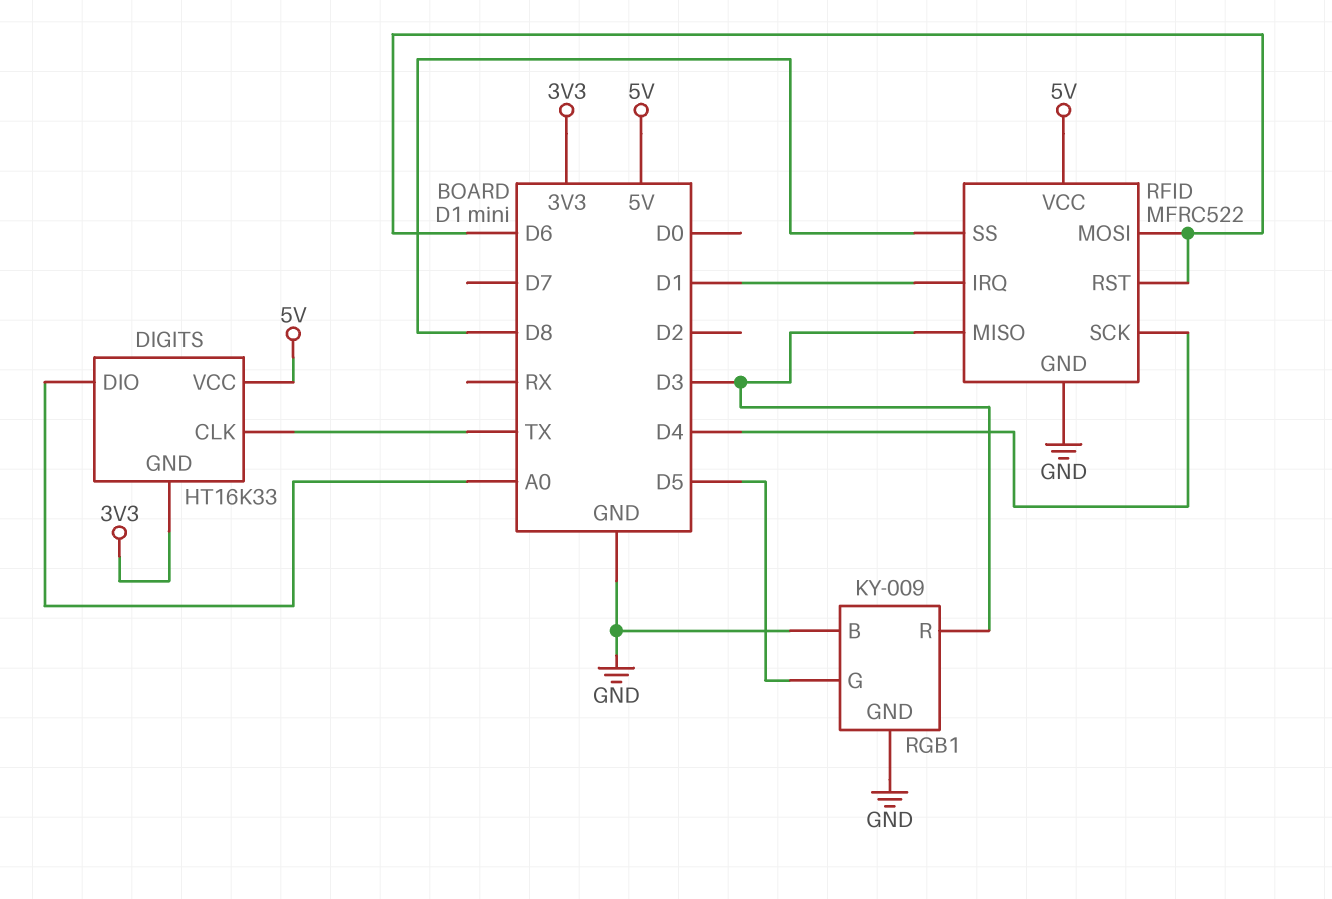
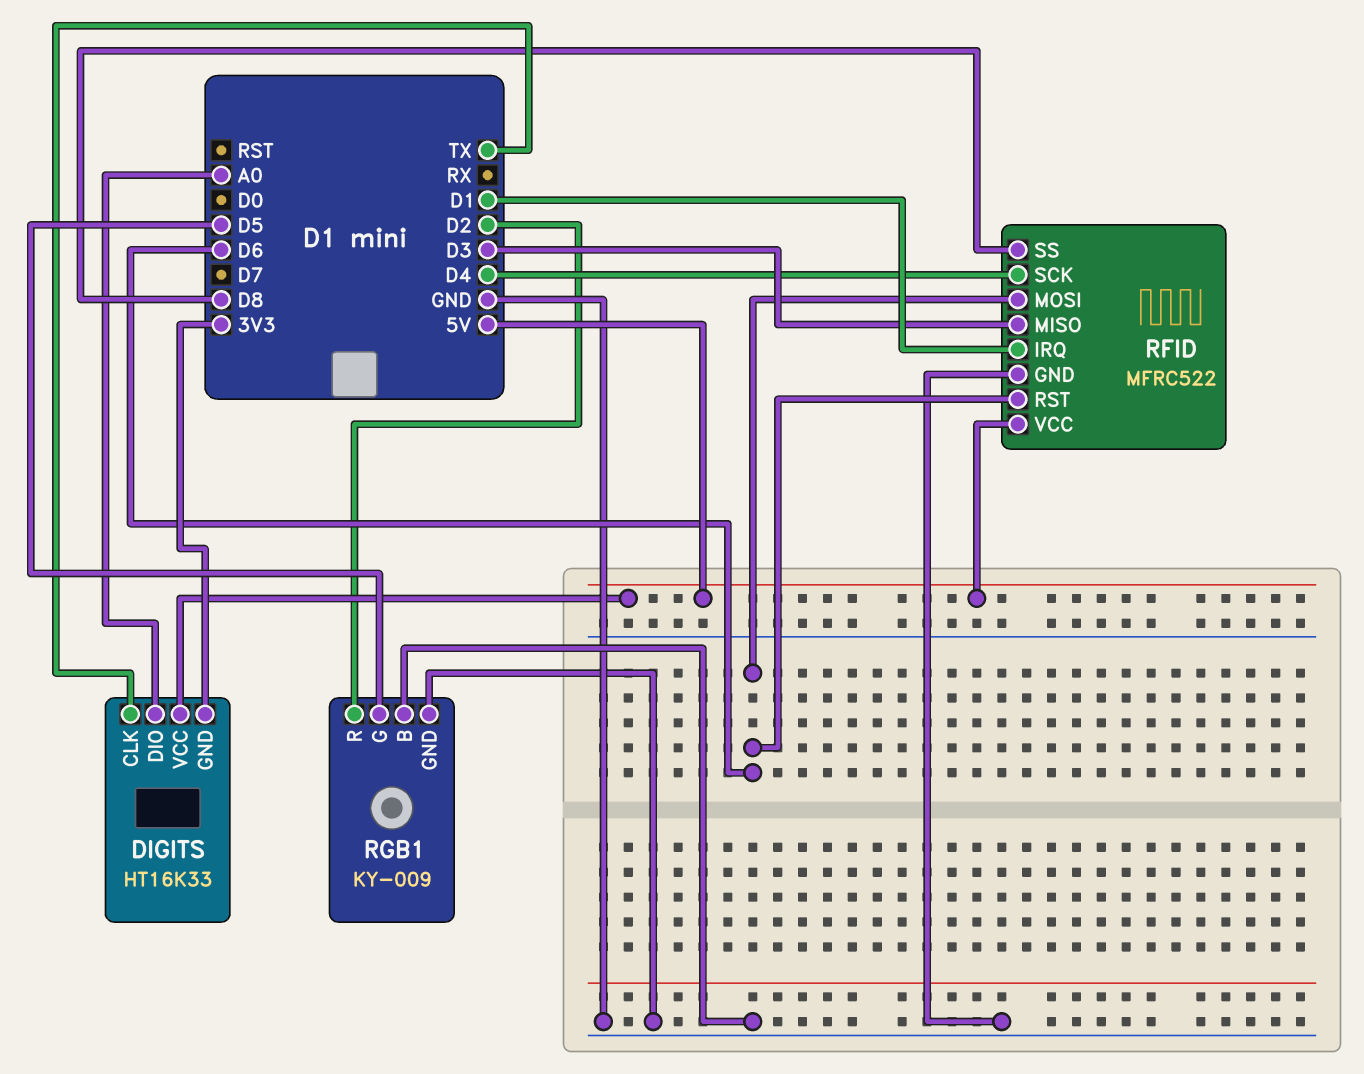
RGB1 pin R: D3 -> D2

